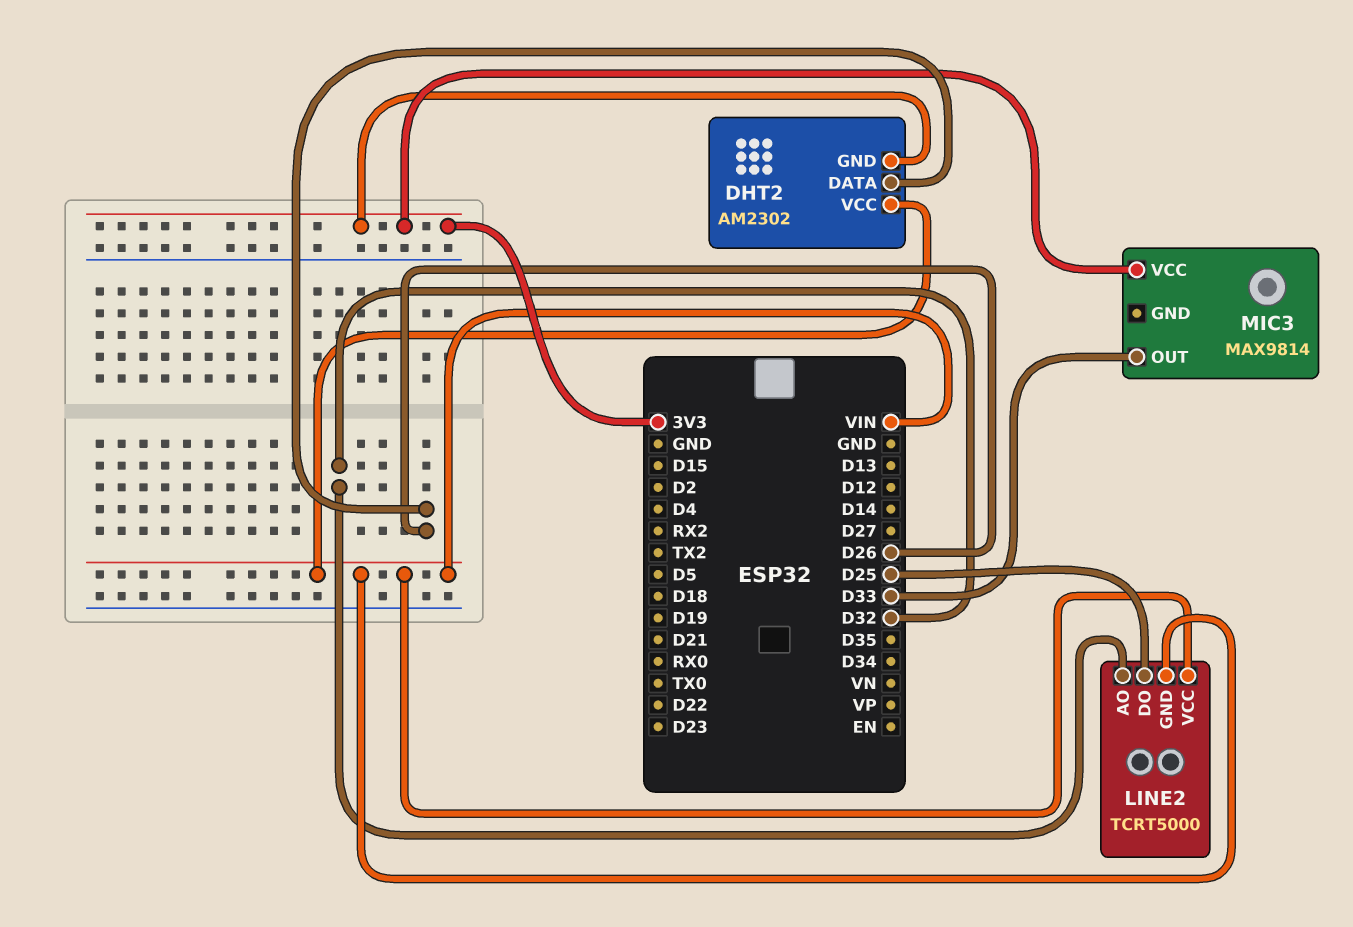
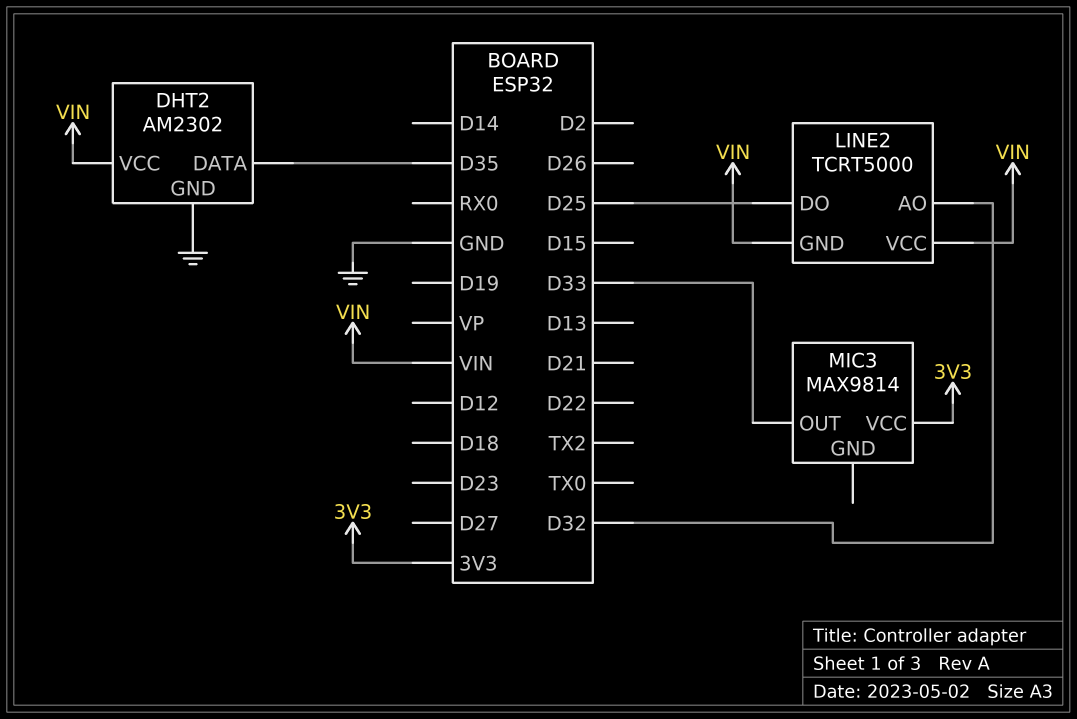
DHT2 pin DATA: D26 -> D35
DHT2 pin GND: 3V3 -> GND

